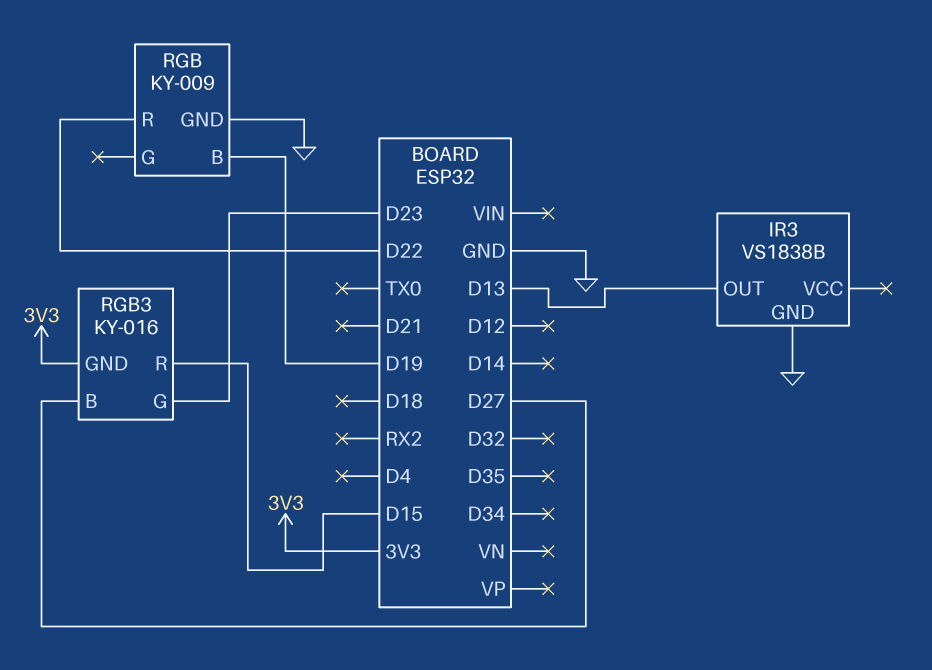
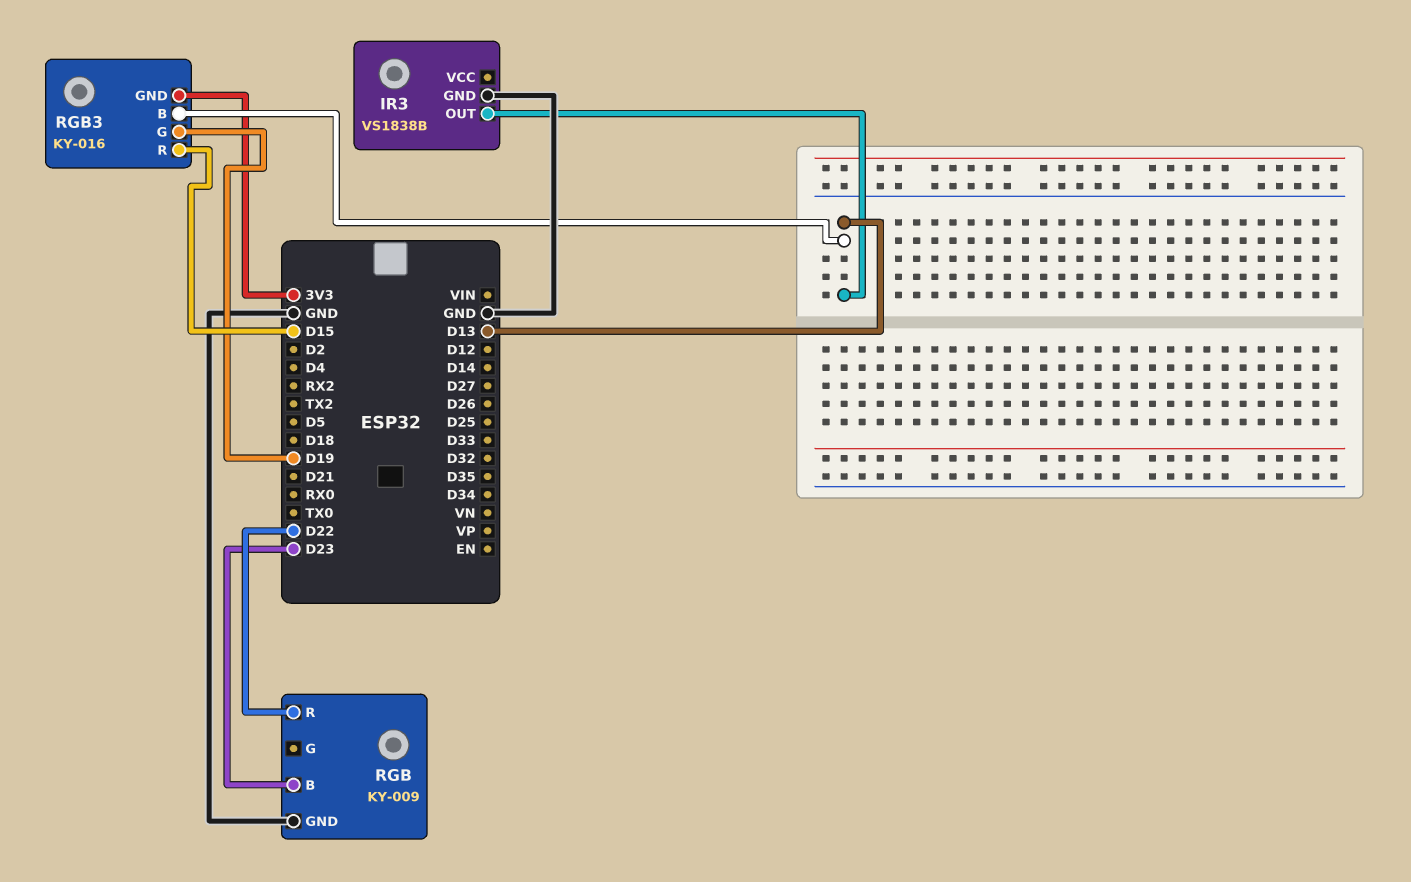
RGB pin B: D19 -> D23
RGB3 pin B: D27 -> D13
RGB3 pin G: D23 -> D19

